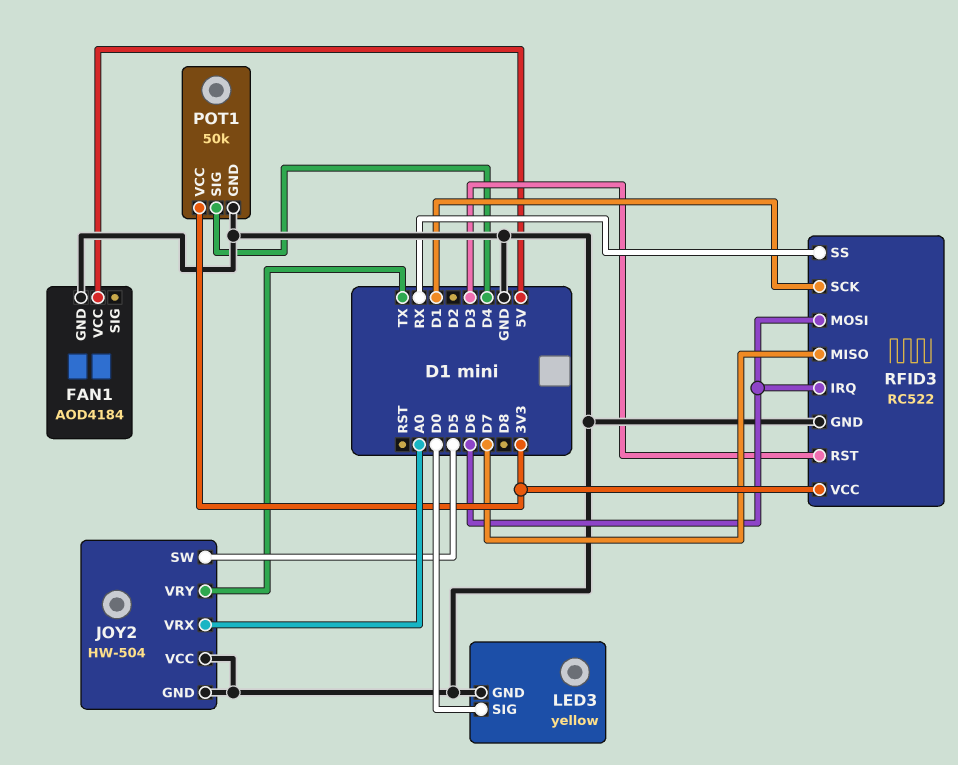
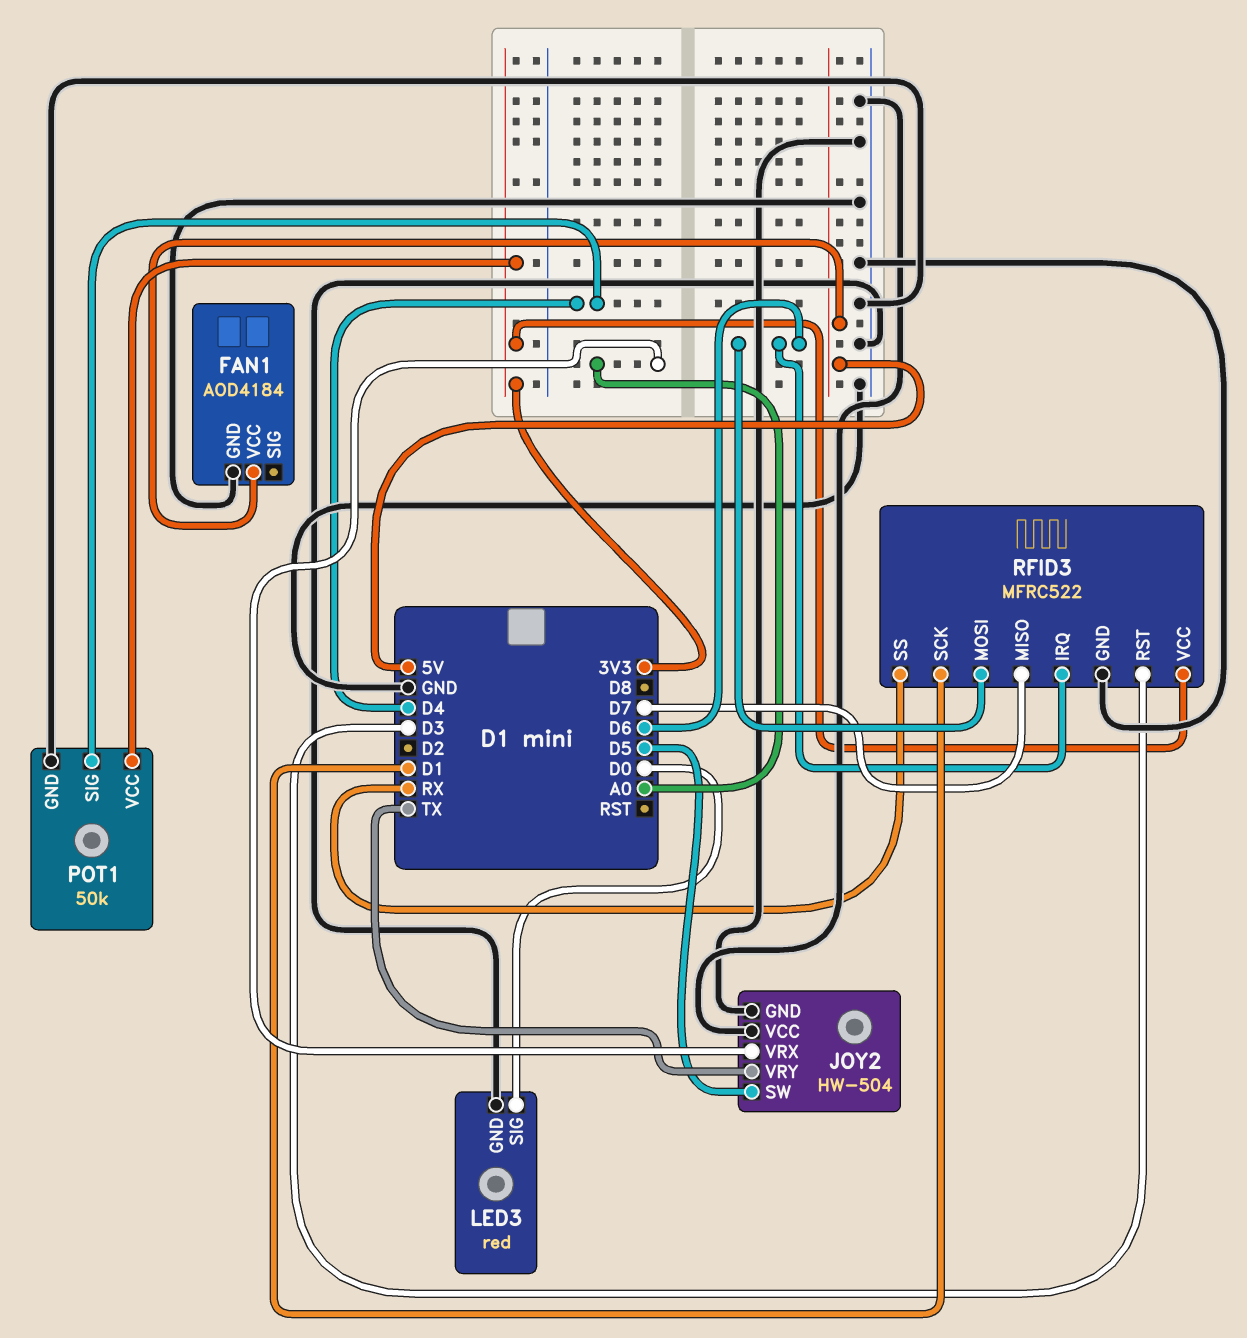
LED3: yellow -> red
RFID3: RC522 -> MFRC522

